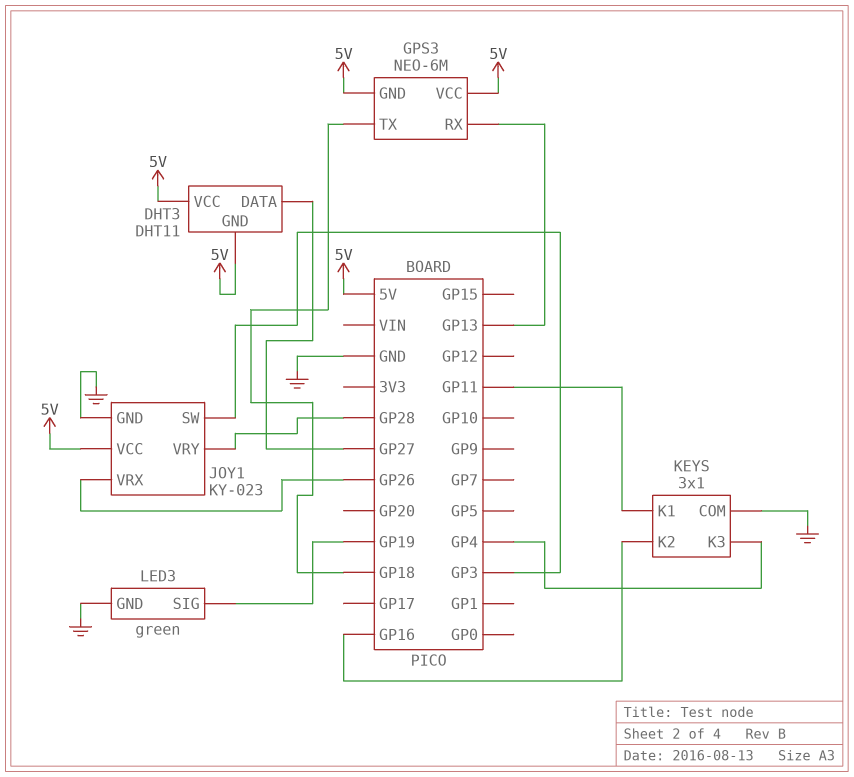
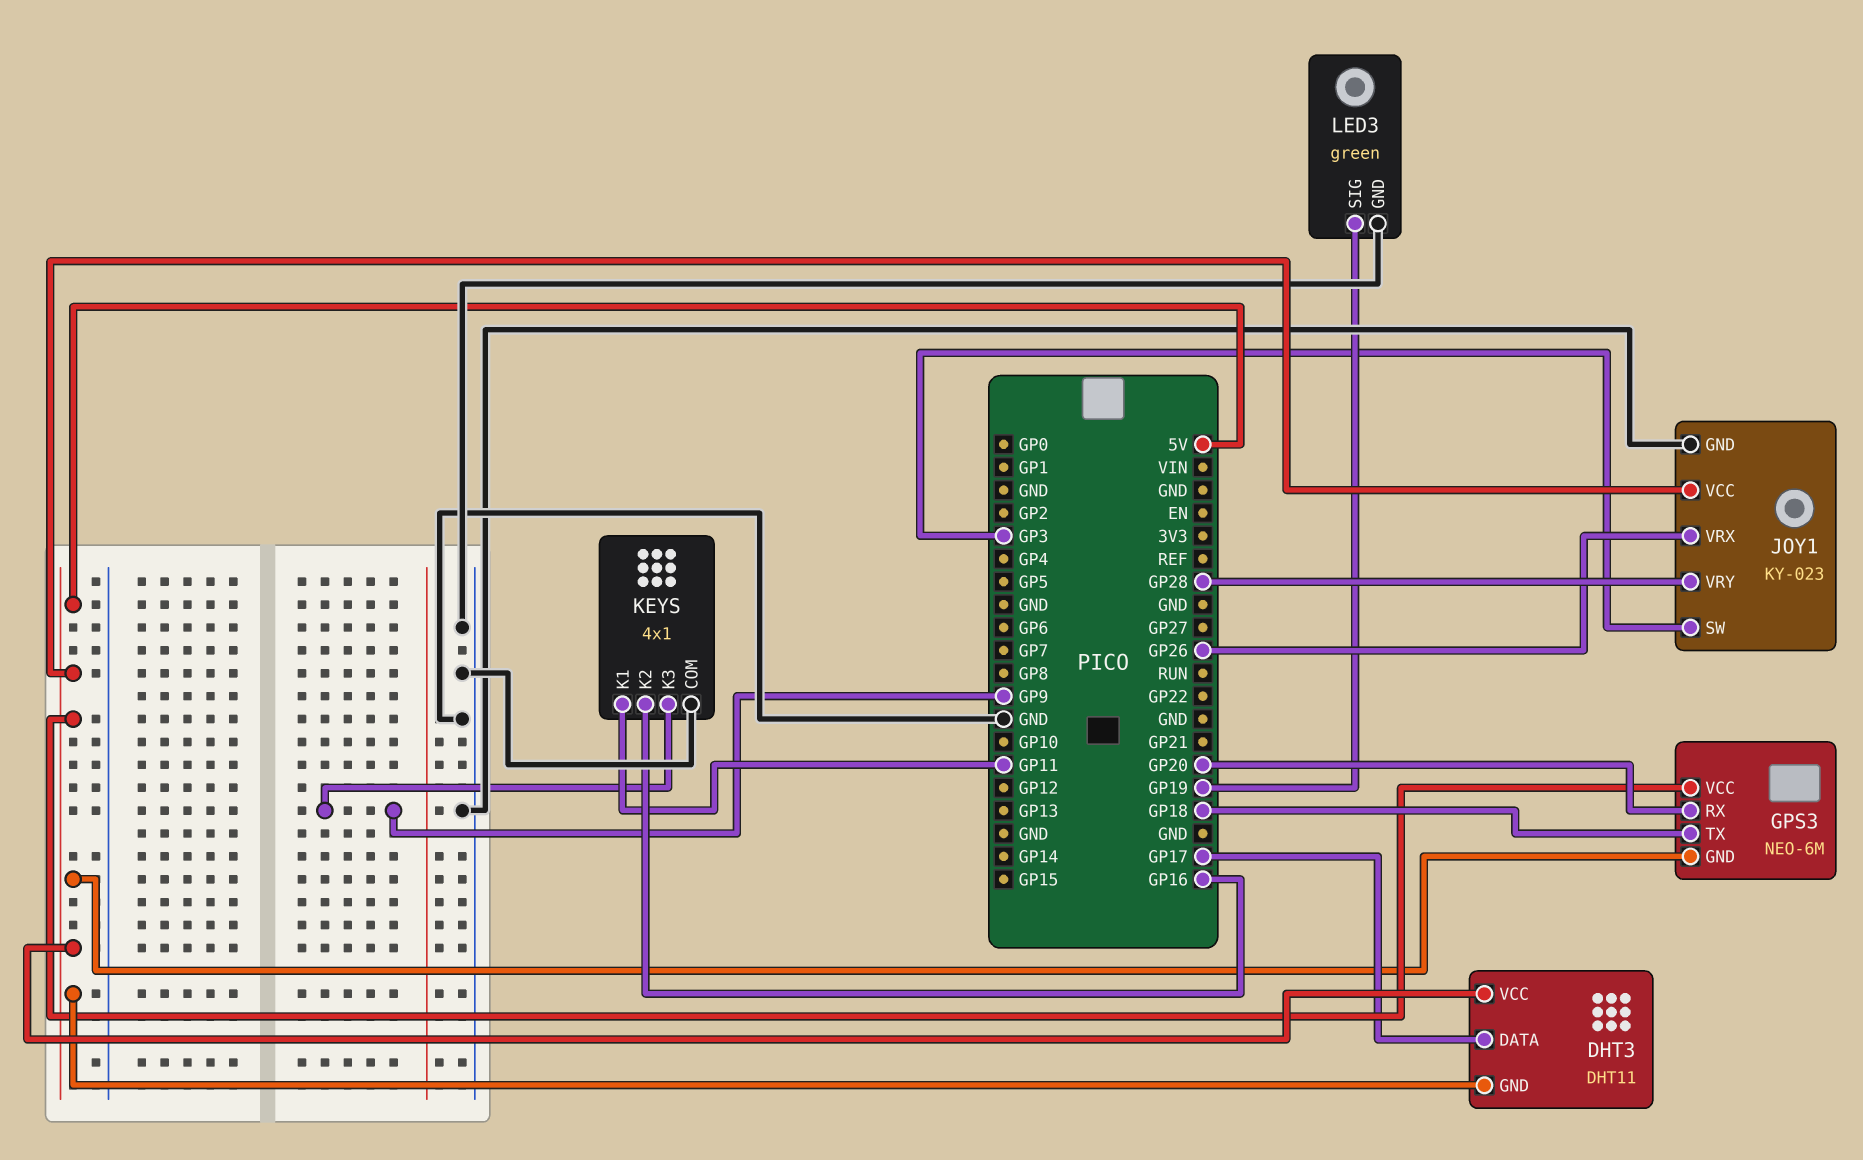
DHT3 pin DATA: GP27 -> GP17
GPS3 pin RX: GP13 -> GP20
KEYS: 3x1 -> 4x1
KEYS pin K3: GP4 -> GP9

